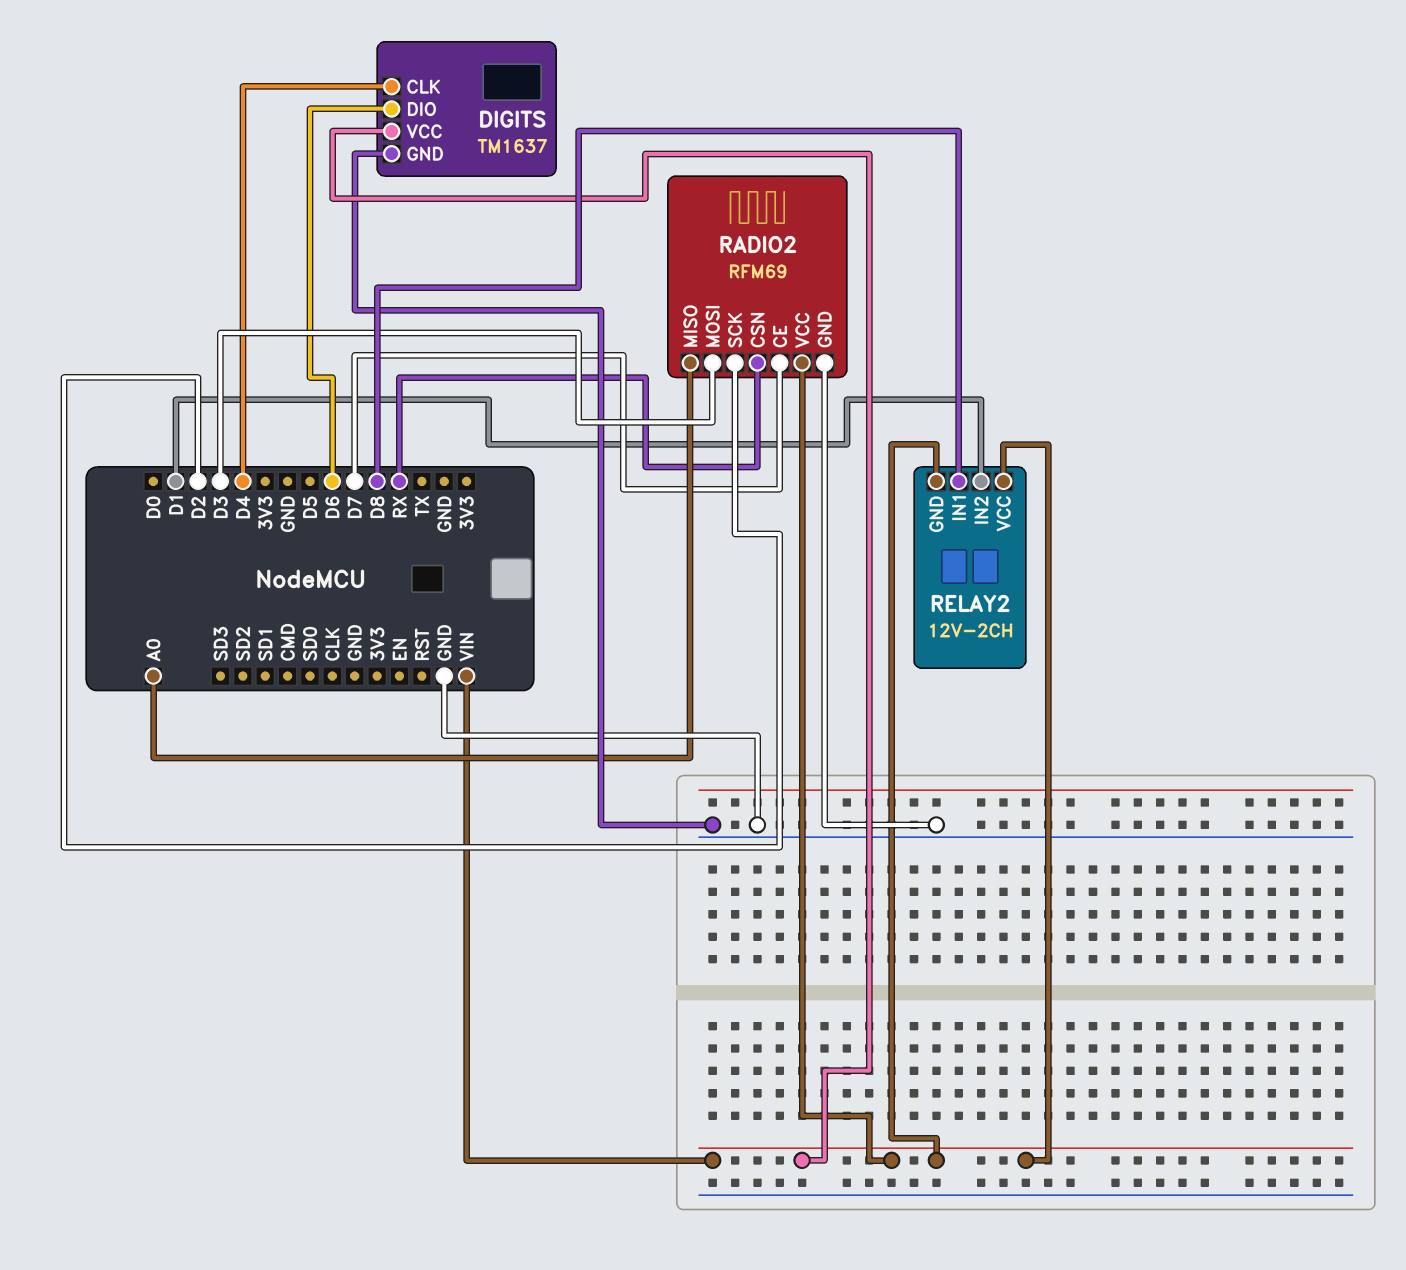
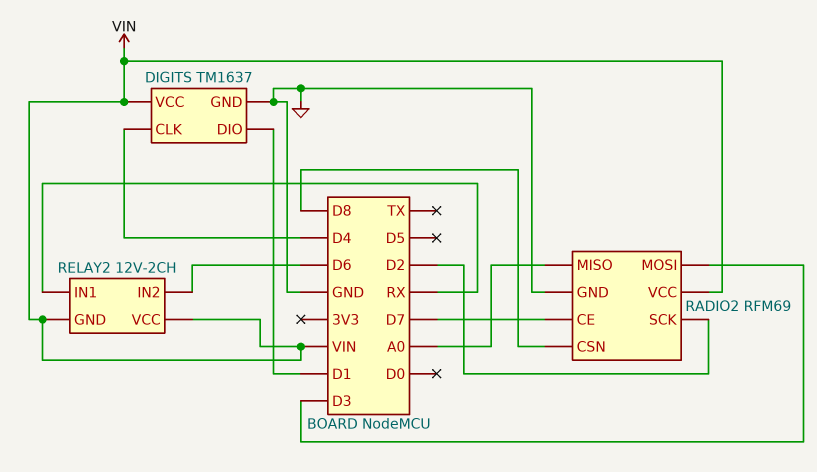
DIGITS pin DIO: D6 -> D1
RADIO2 pin CSN: RX -> D8
RELAY2 pin IN1: D8 -> RX
RELAY2 pin IN2: D1 -> D6

